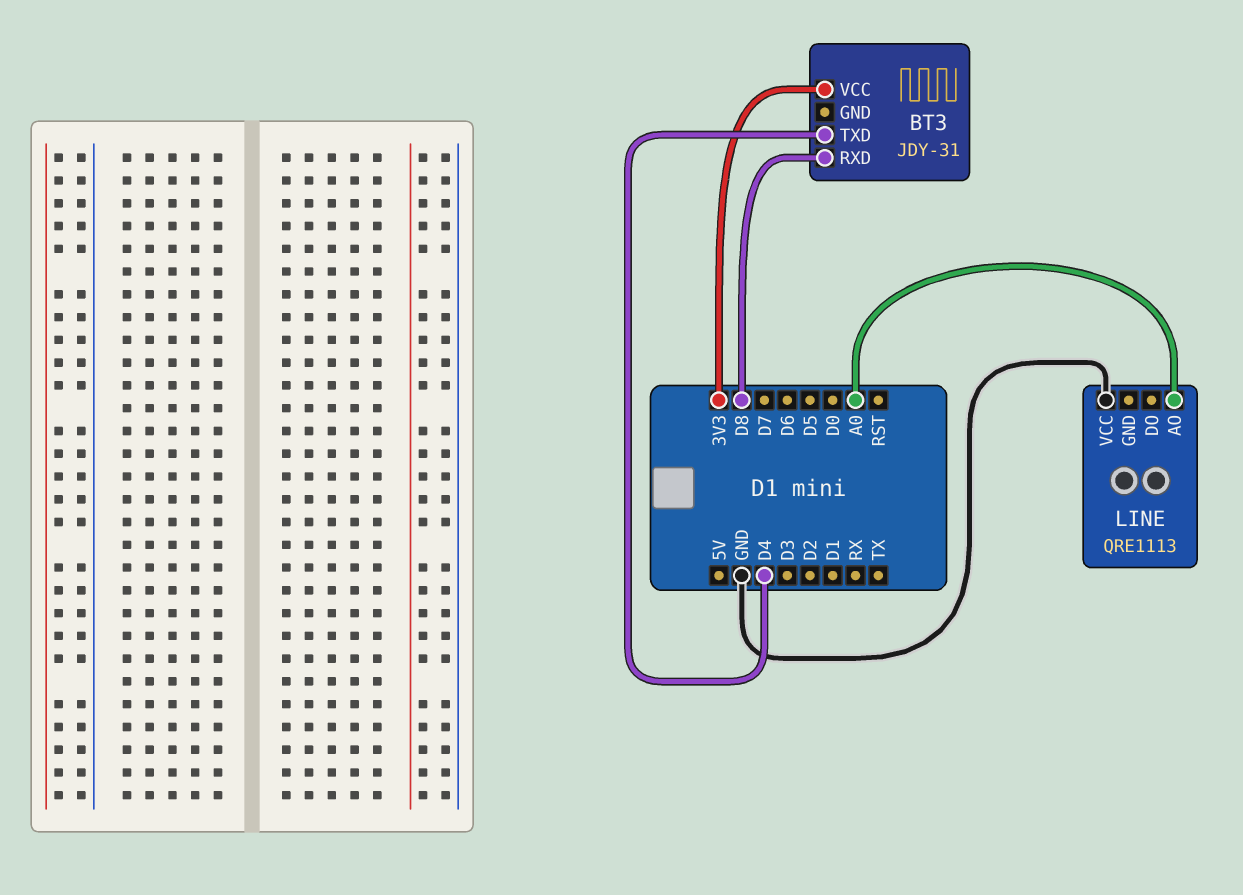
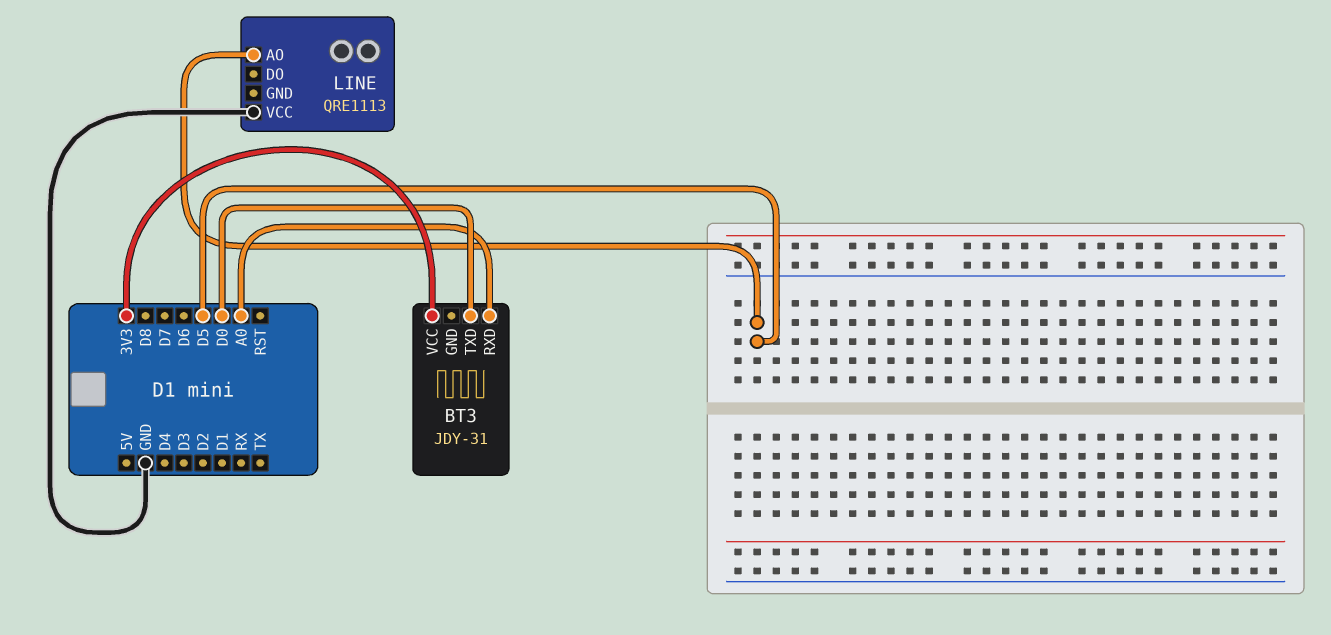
BT3 pin RXD: D8 -> A0
BT3 pin TXD: D4 -> D0
LINE pin AO: A0 -> D5

